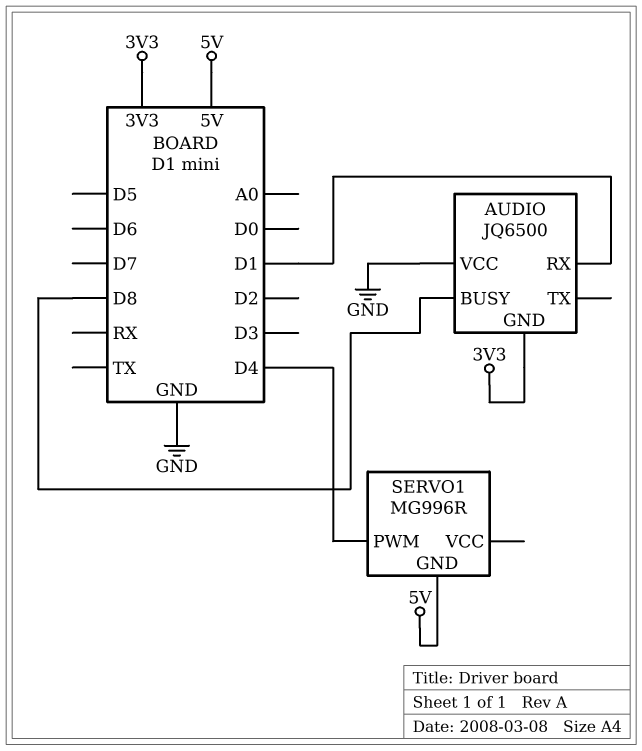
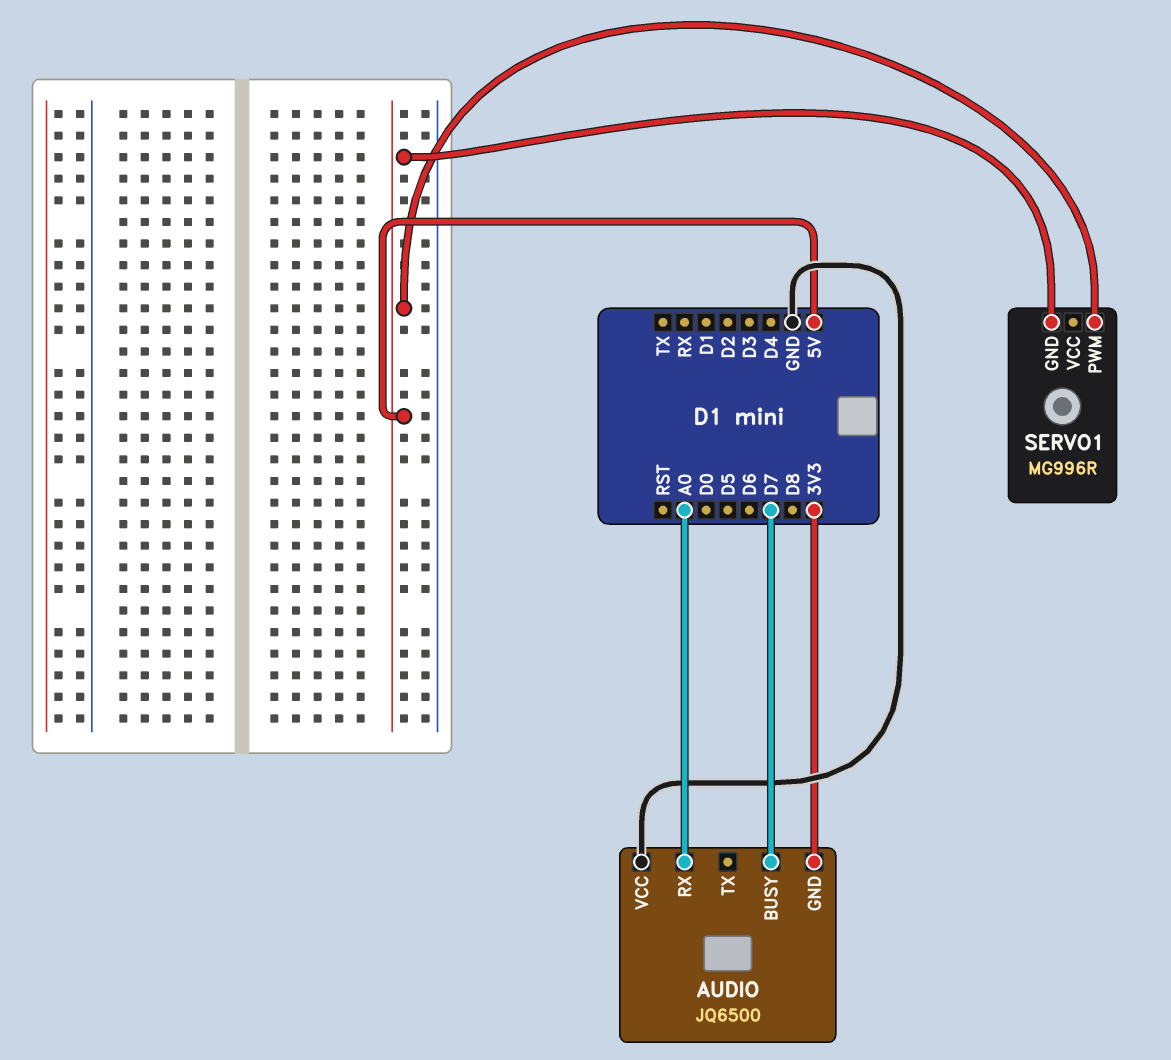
AUDIO pin BUSY: D8 -> D7
AUDIO pin RX: D1 -> A0
SERVO1 pin PWM: D4 -> 5V

